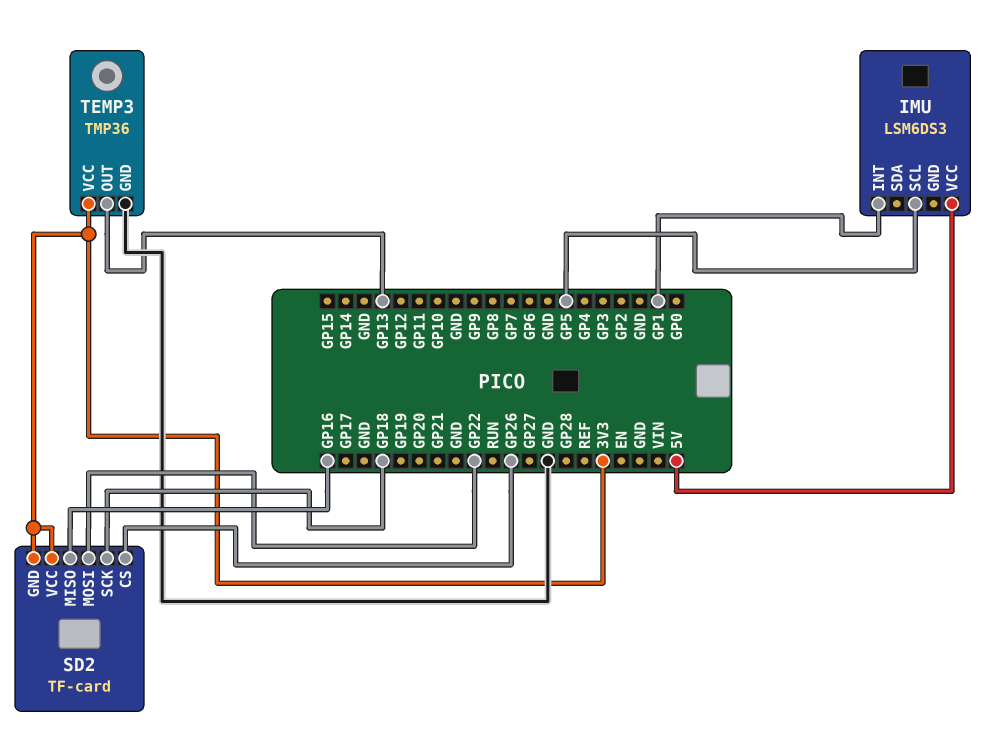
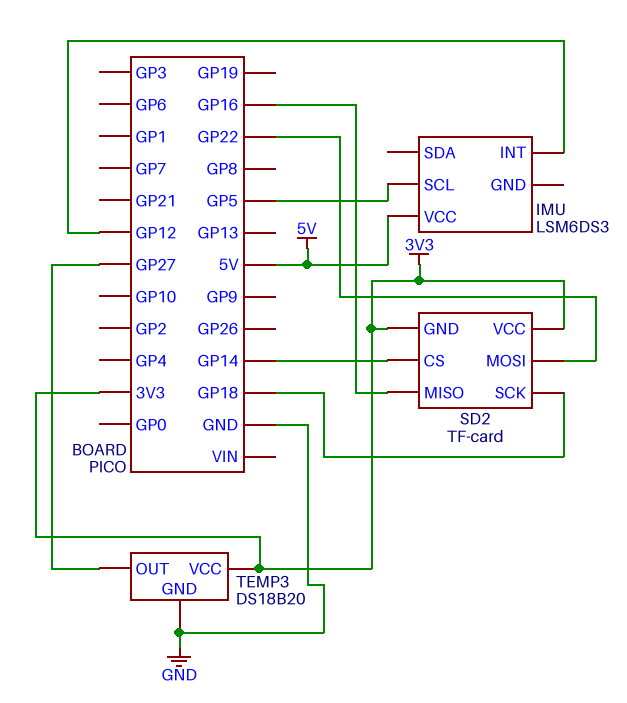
IMU pin INT: GP1 -> GP12
SD2 pin CS: GP26 -> GP14
TEMP3: TMP36 -> DS18B20
TEMP3 pin OUT: GP13 -> GP27

